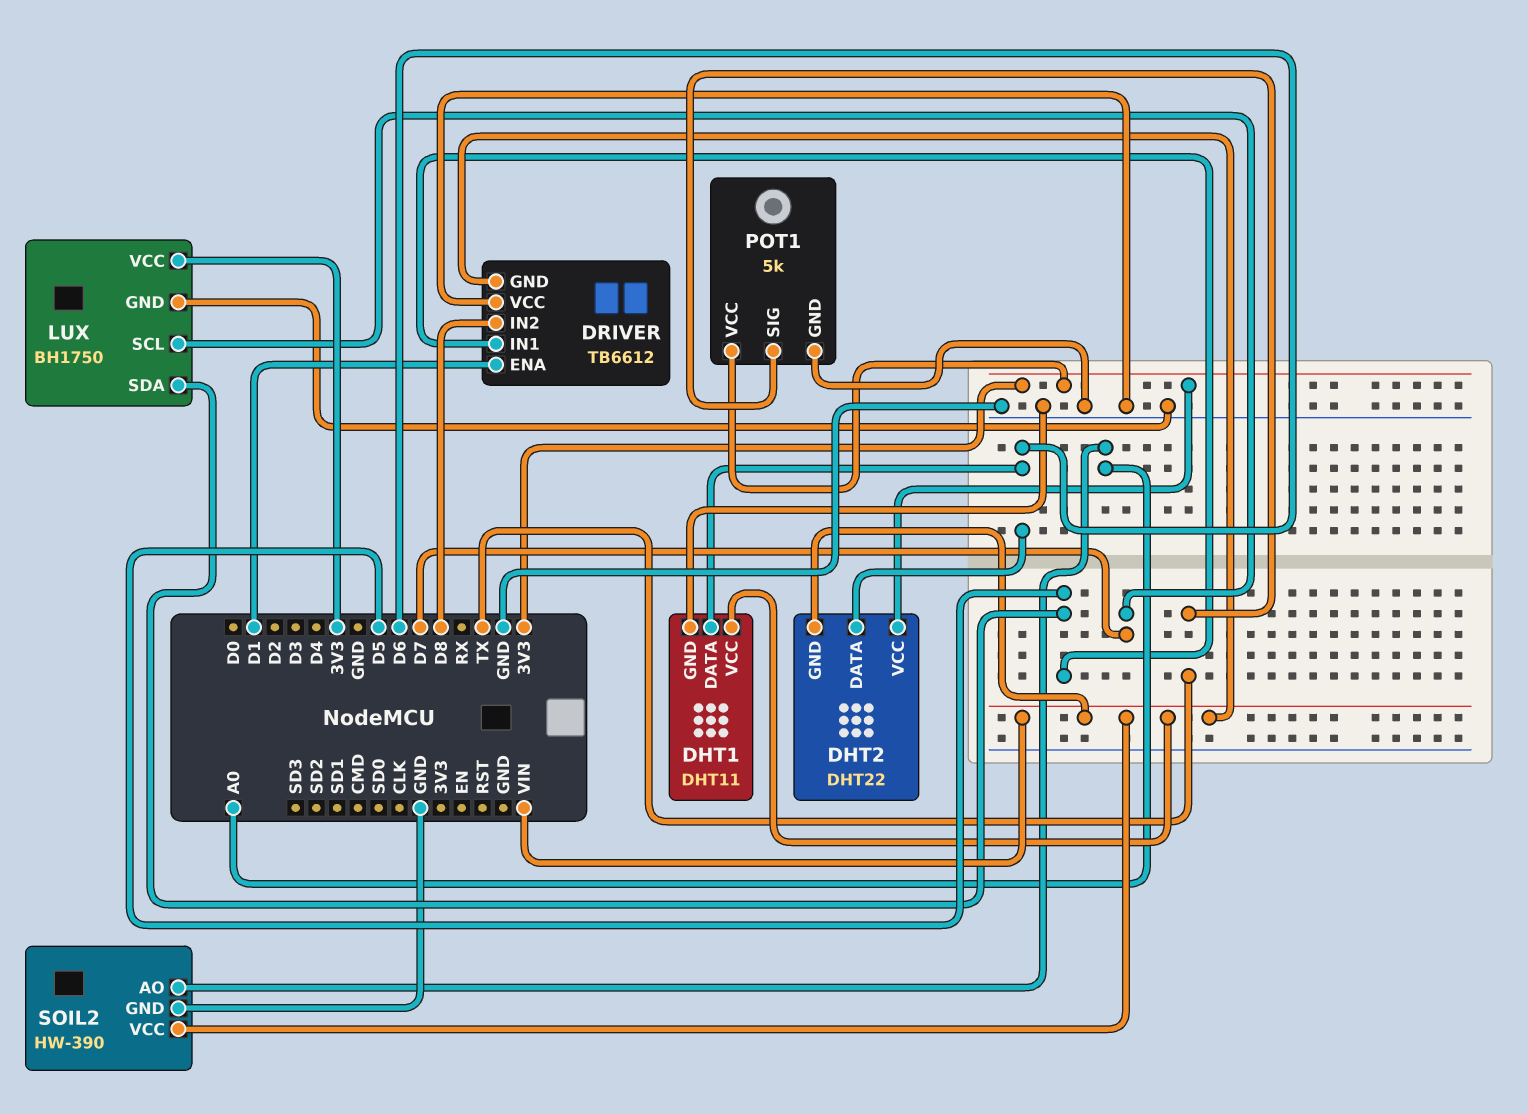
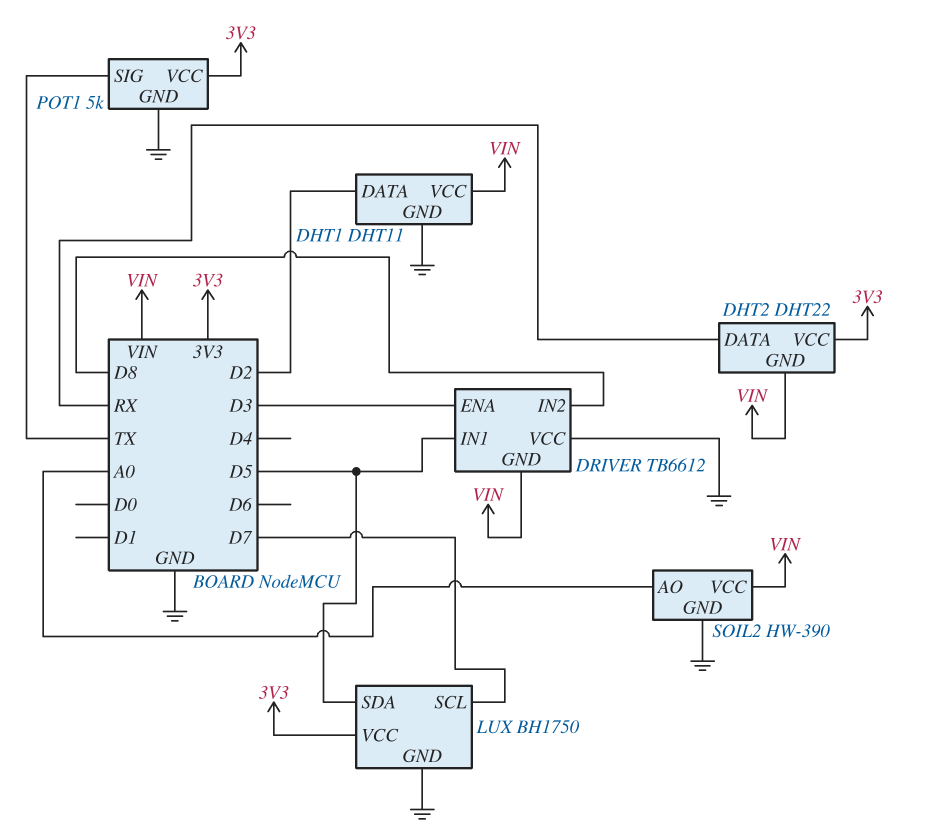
DHT1 pin DATA: D6 -> D2
DHT2 pin DATA: D6 -> RX
DRIVER pin ENA: D1 -> D3

